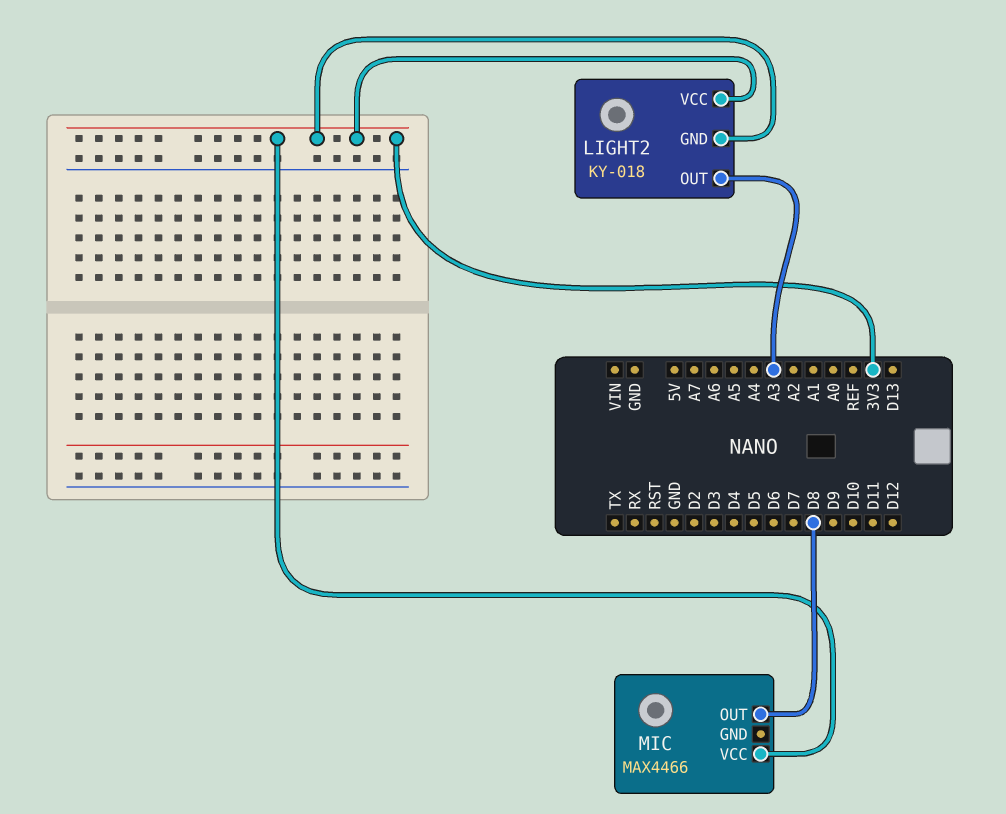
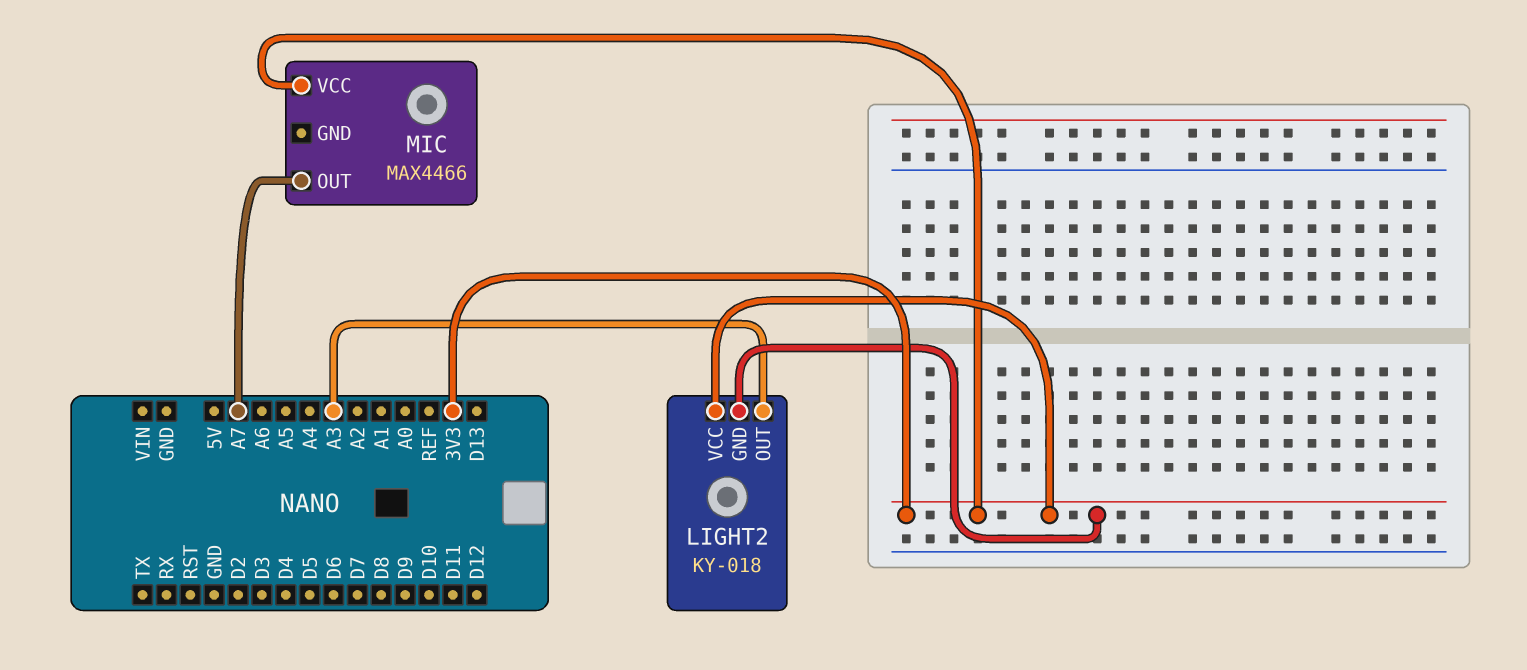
MIC pin OUT: D8 -> A7

